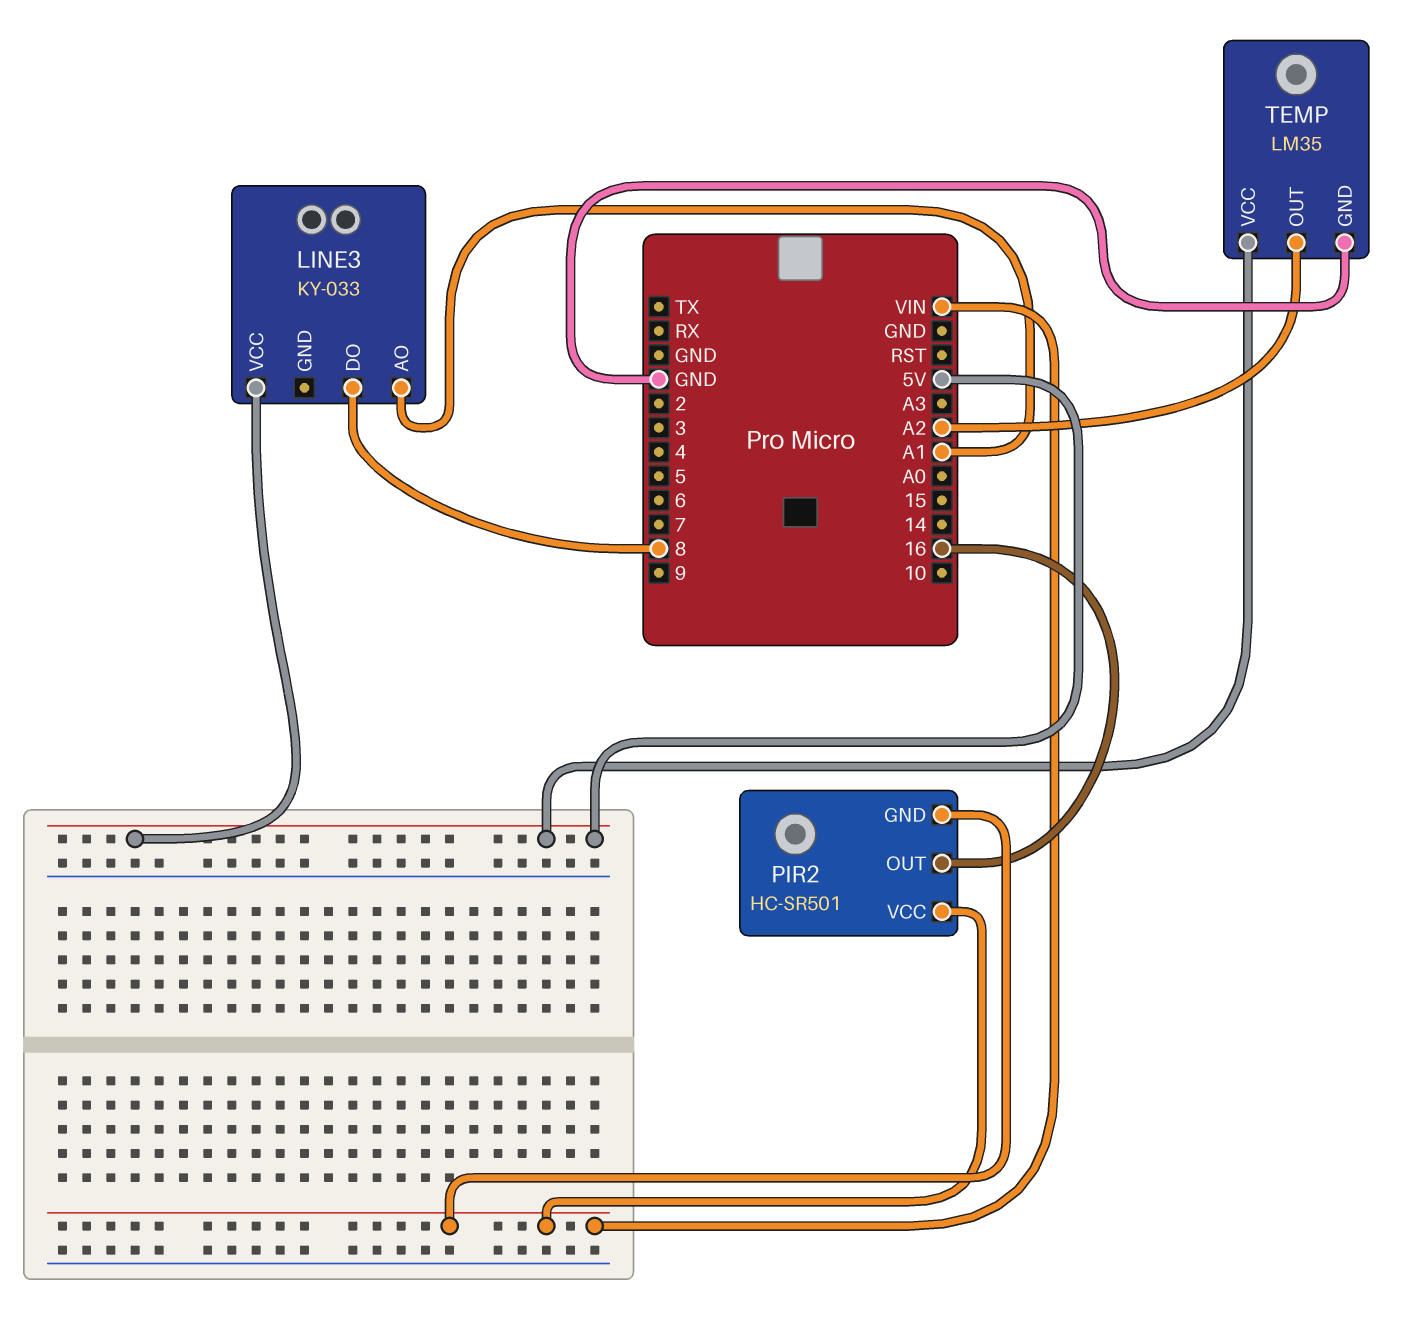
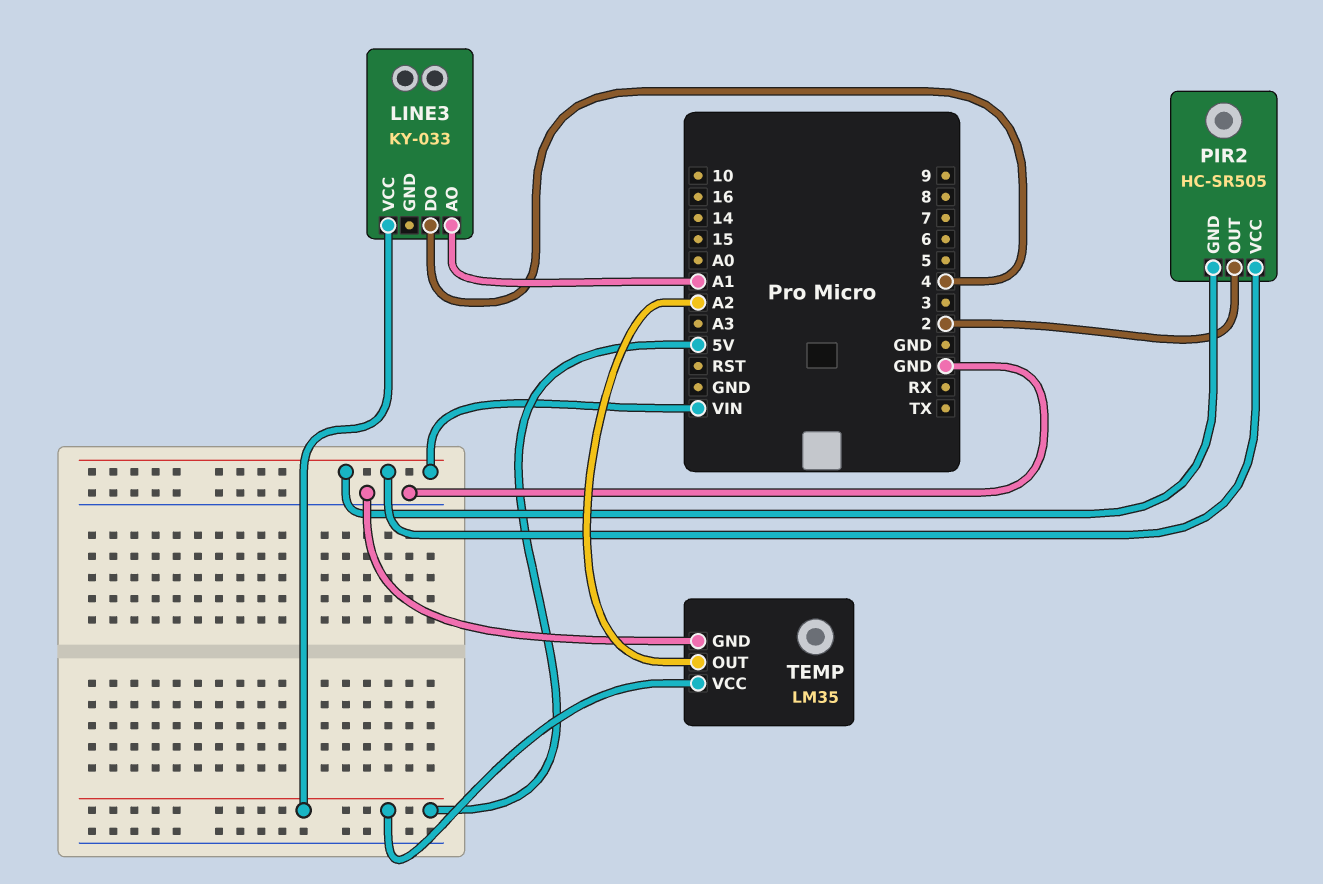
LINE3 pin DO: 8 -> 4
PIR2: HC-SR501 -> HC-SR505
PIR2 pin OUT: 16 -> 2

